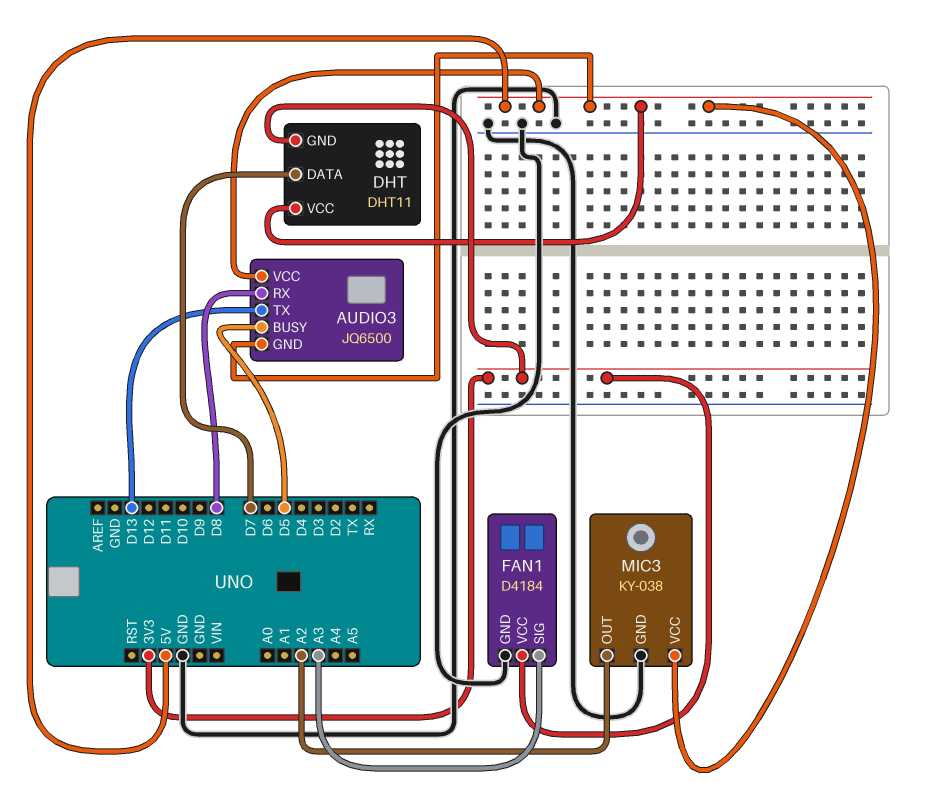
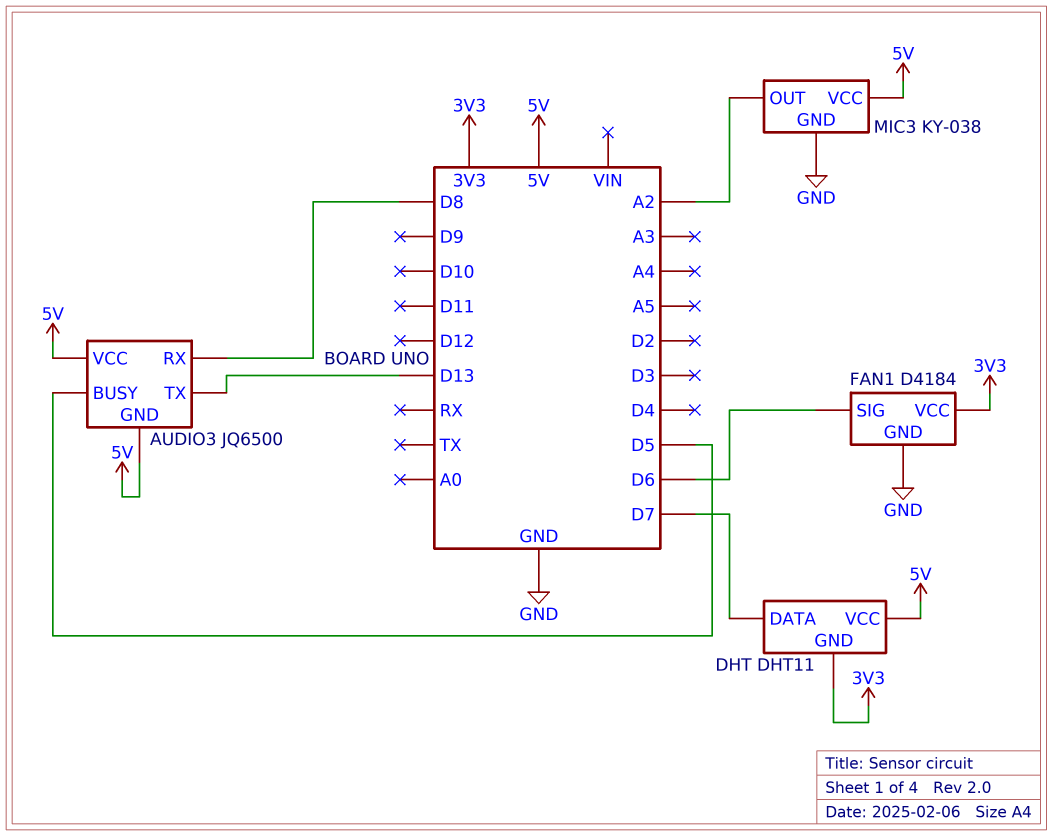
FAN1 pin SIG: A3 -> D6

